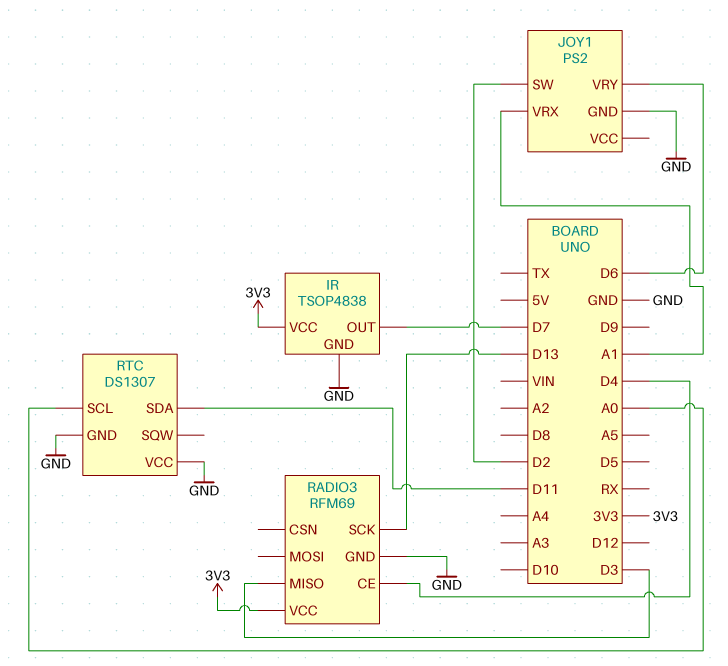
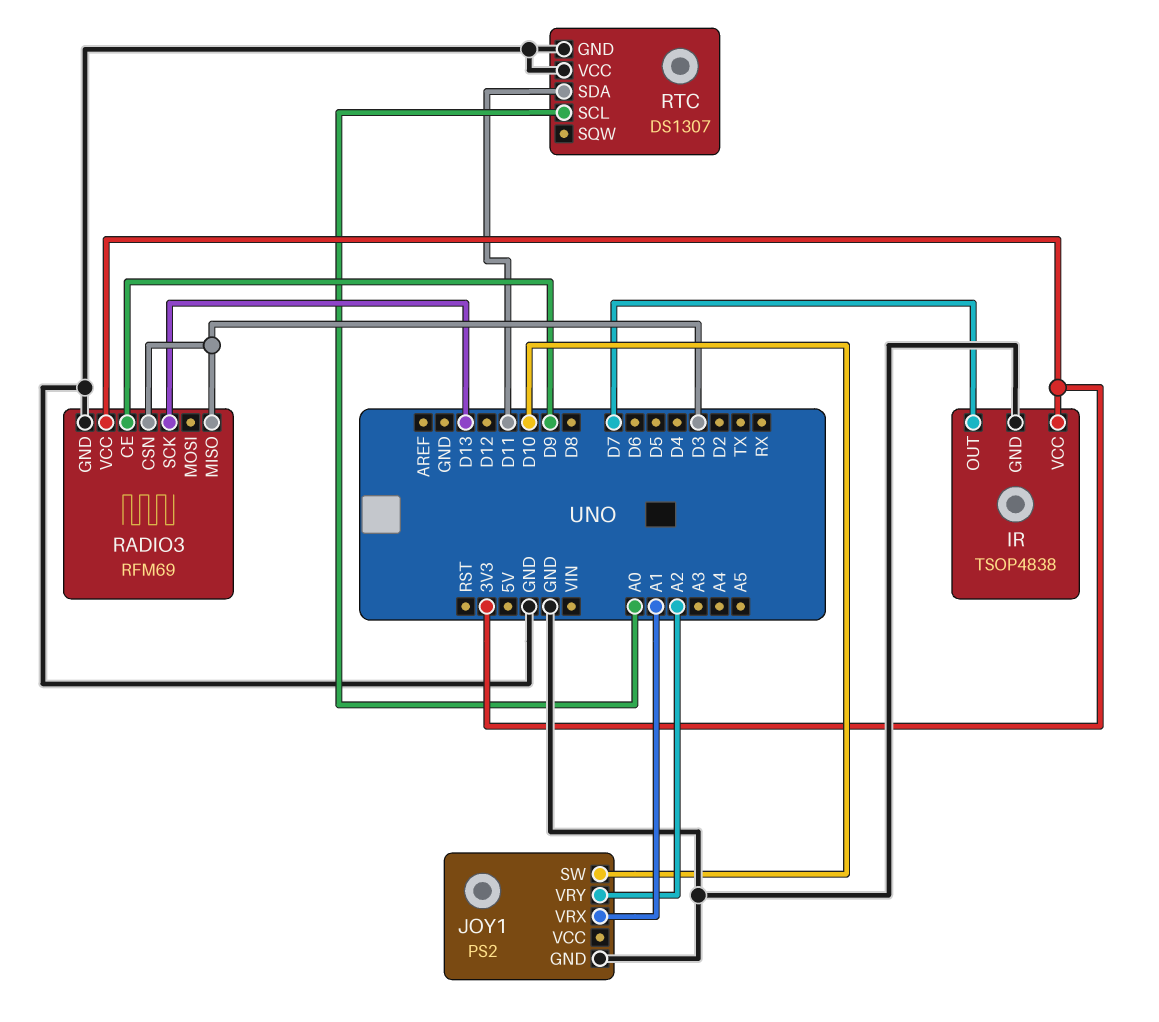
JOY1 pin SW: D2 -> D10
JOY1 pin VRY: D6 -> A2
RADIO3 pin CE: D4 -> D9
RADIO3 pin CSN: none -> D3

